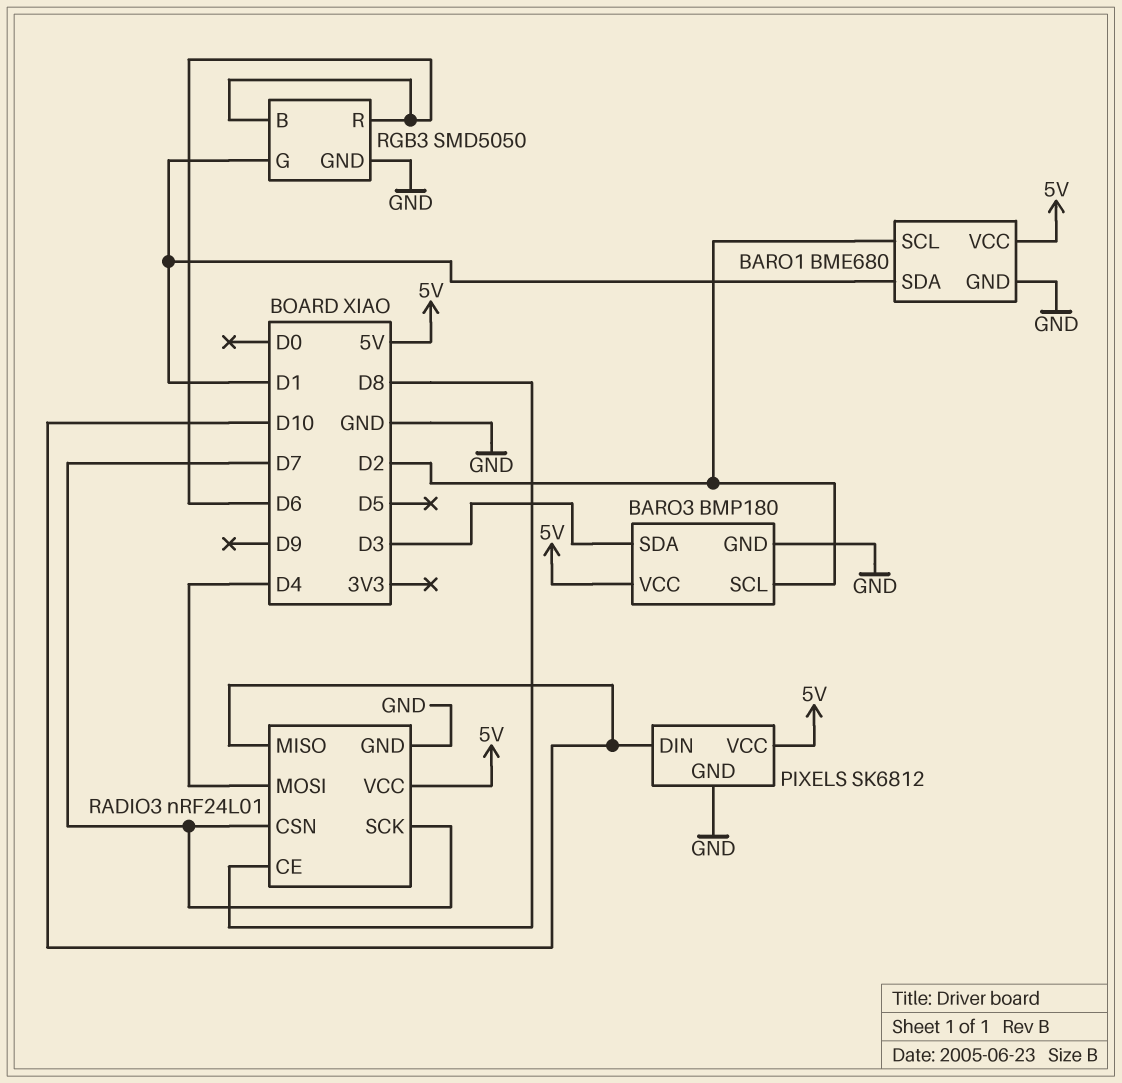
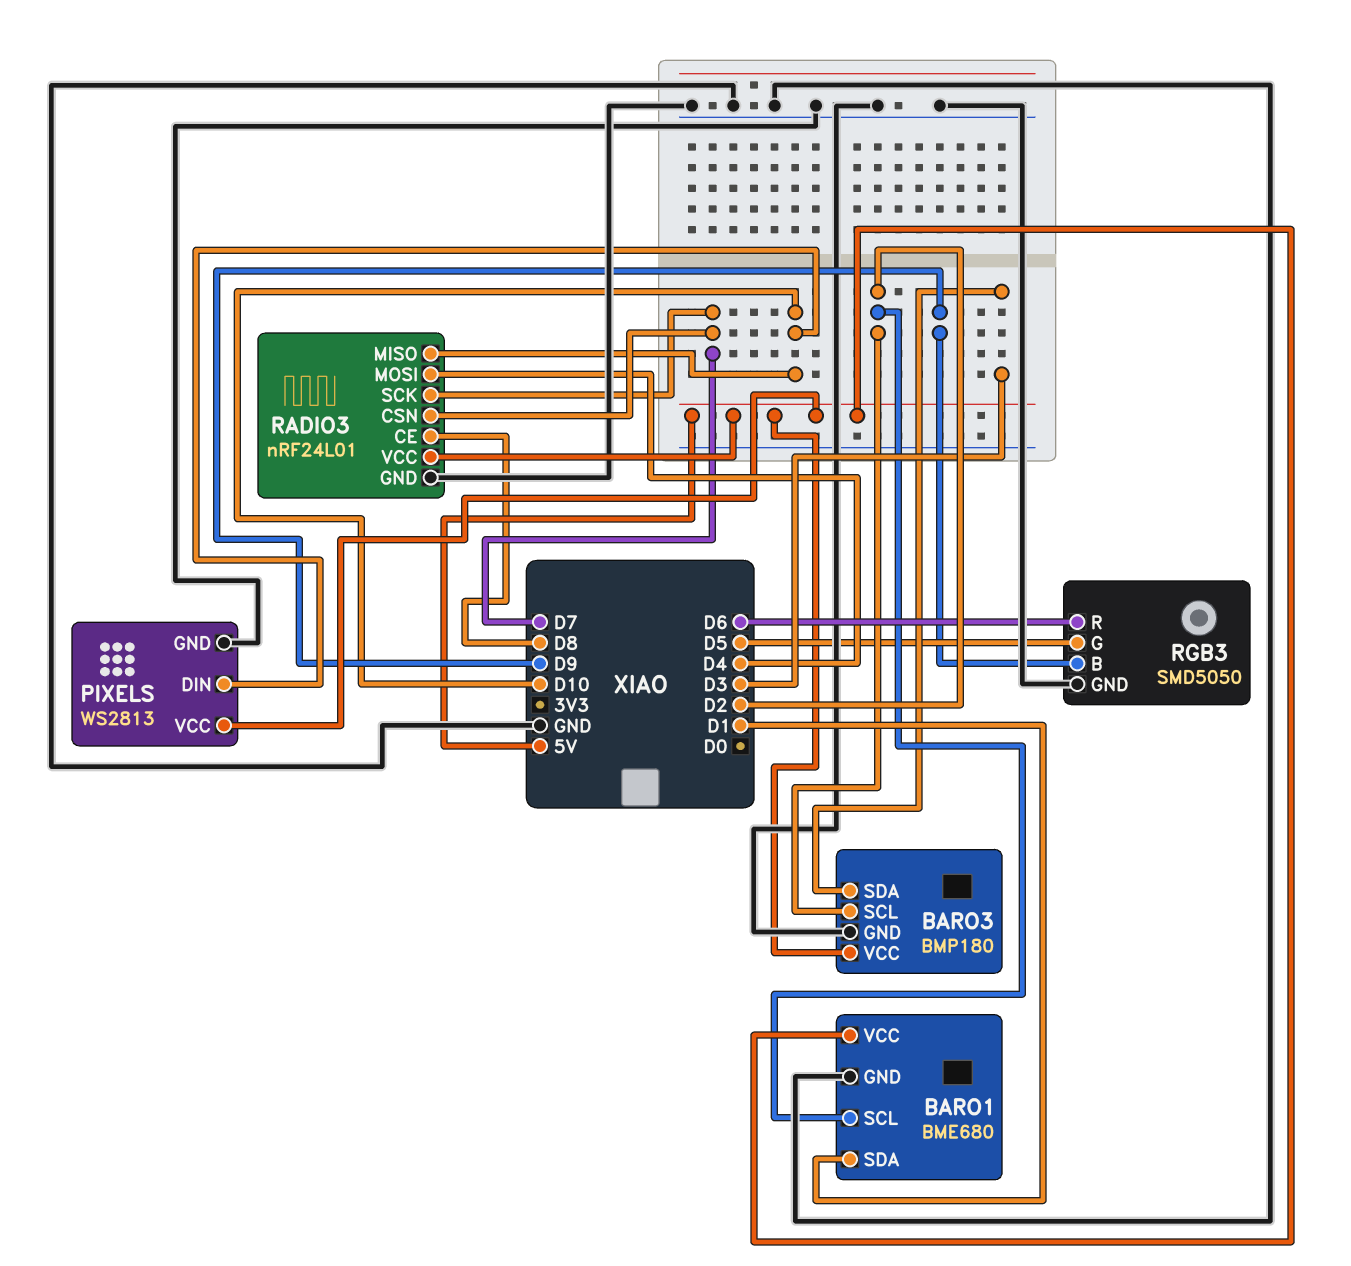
PIXELS: SK6812 -> WS2813
RGB3 pin B: D6 -> D9
RGB3 pin G: D1 -> D5

